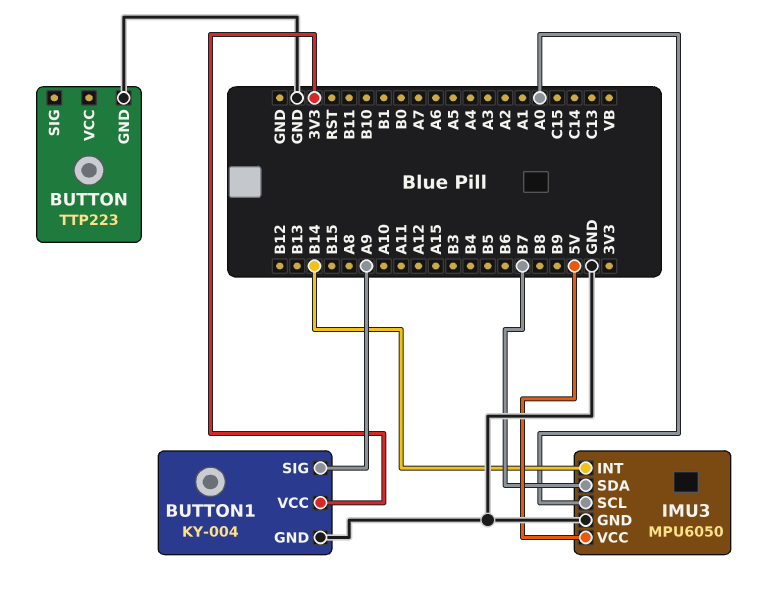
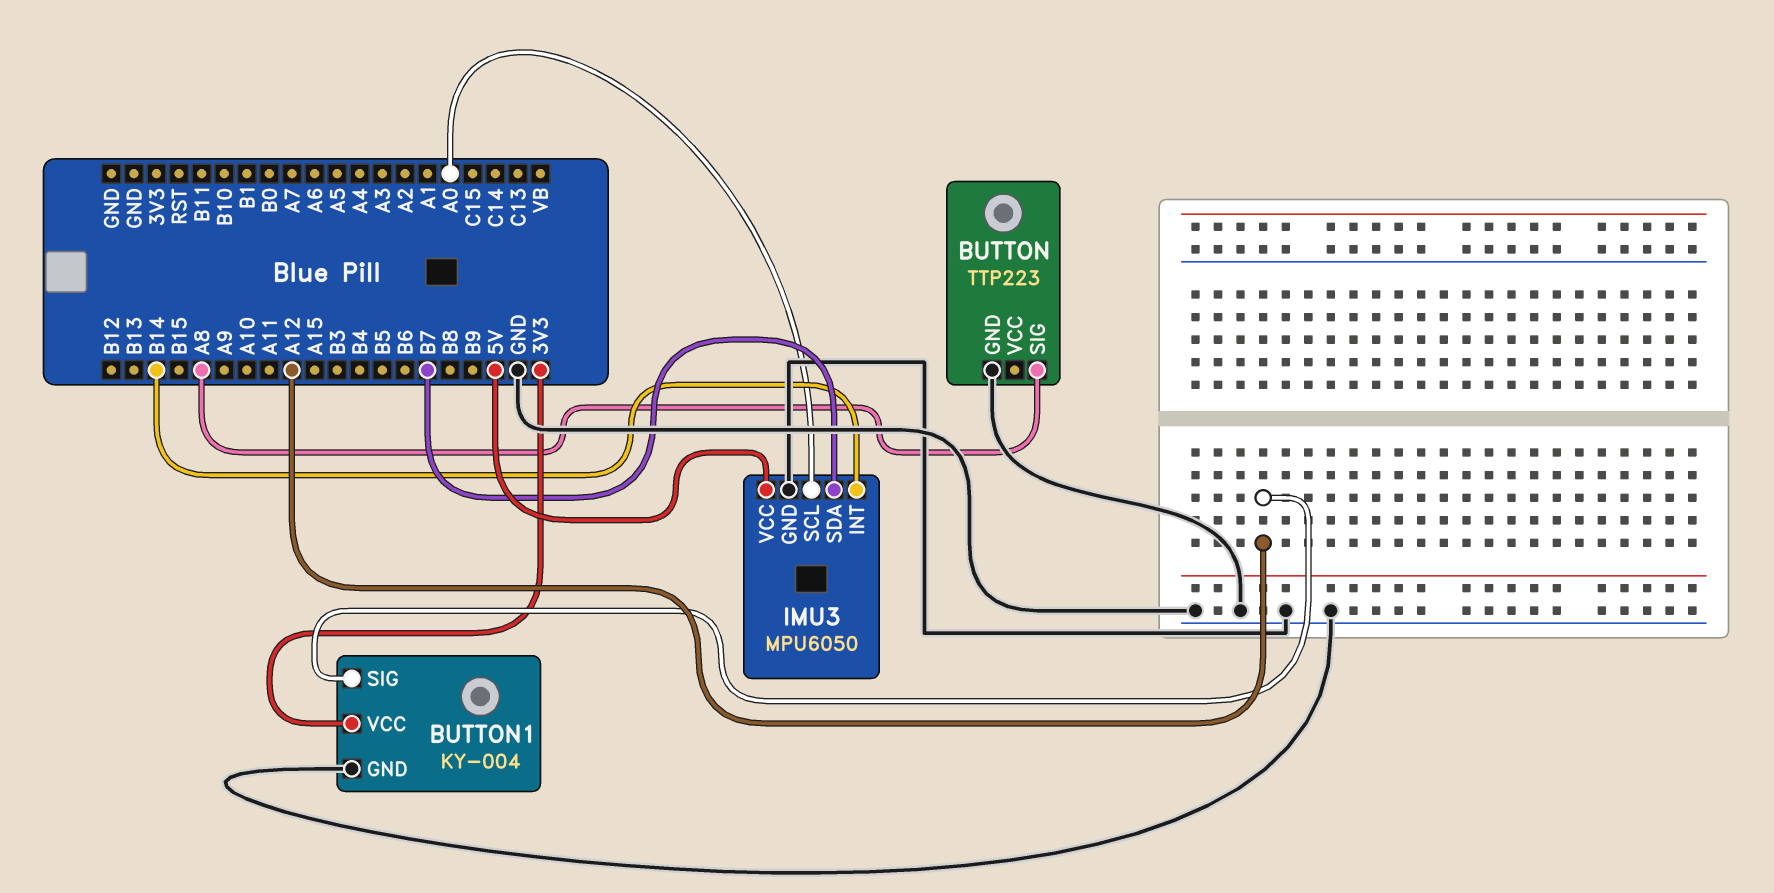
BUTTON pin SIG: none -> A8
BUTTON1 pin SIG: A9 -> A12

